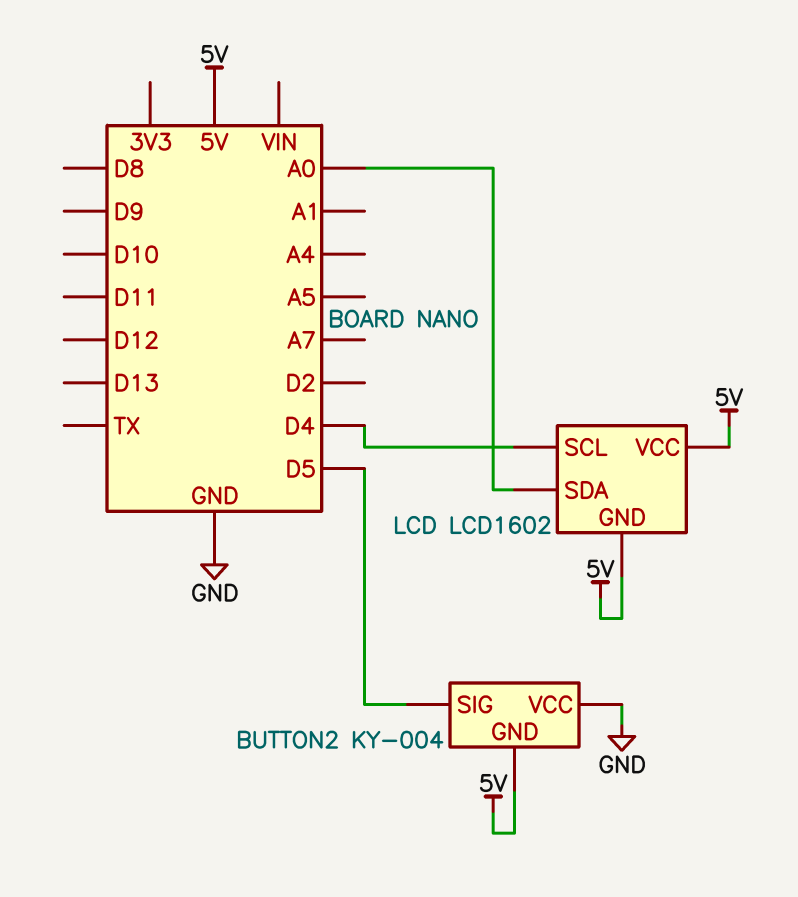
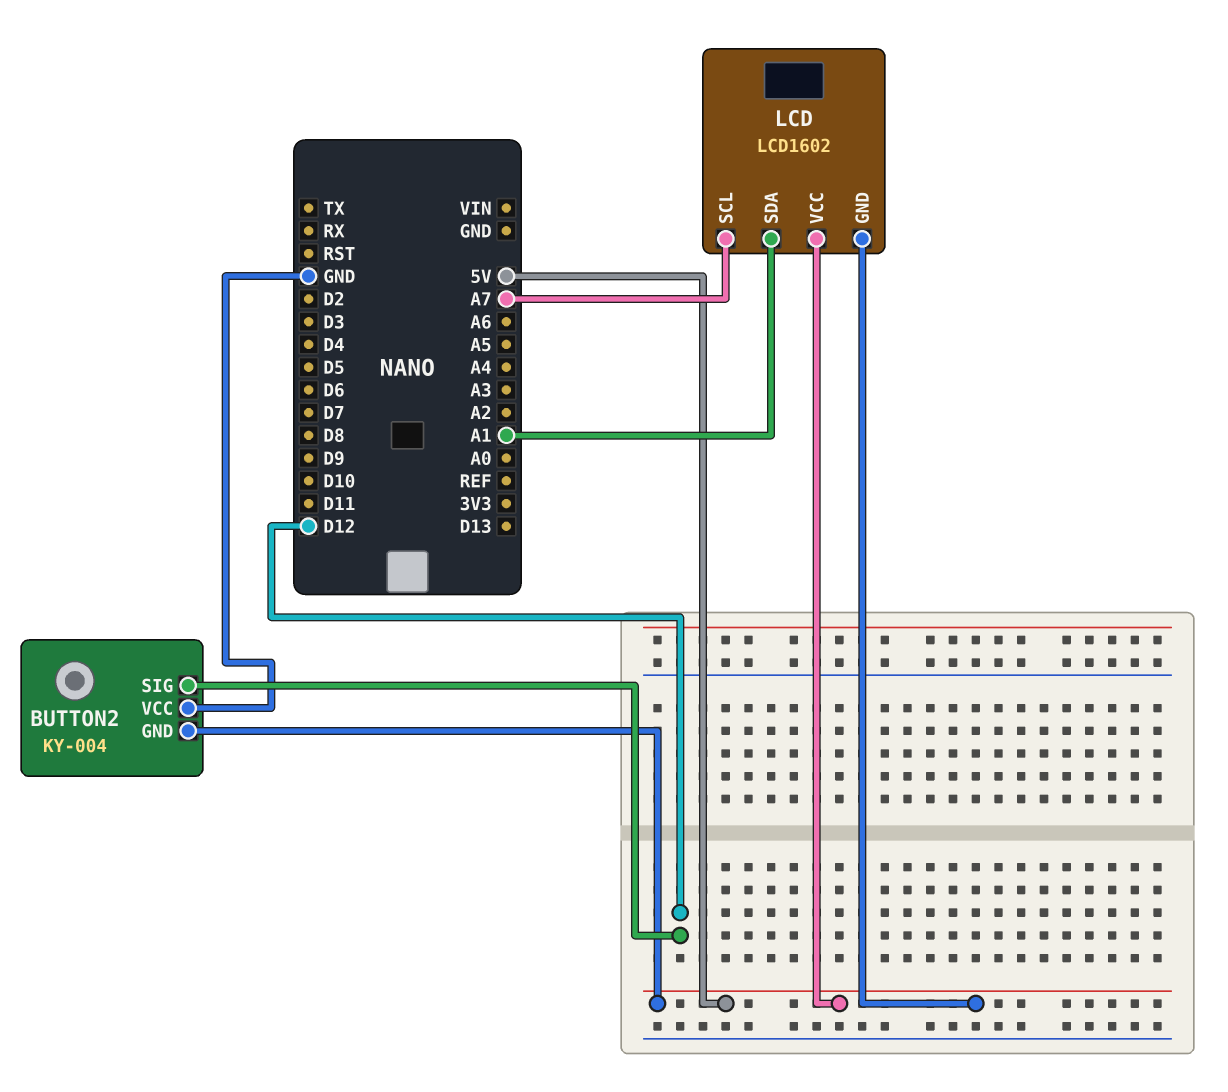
BUTTON2 pin SIG: D5 -> D12
LCD pin SCL: D4 -> A7
LCD pin SDA: A0 -> A1

